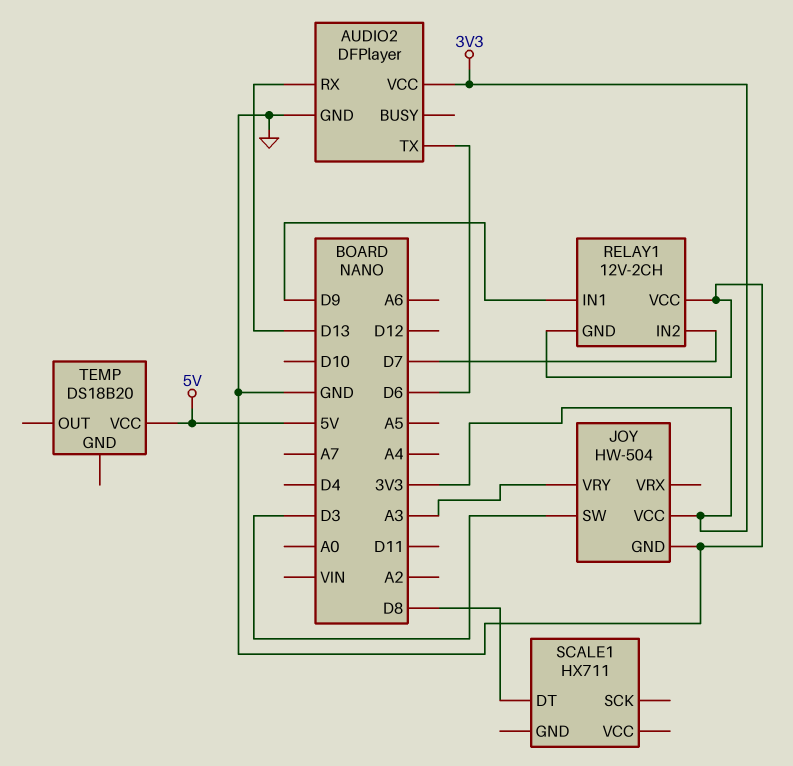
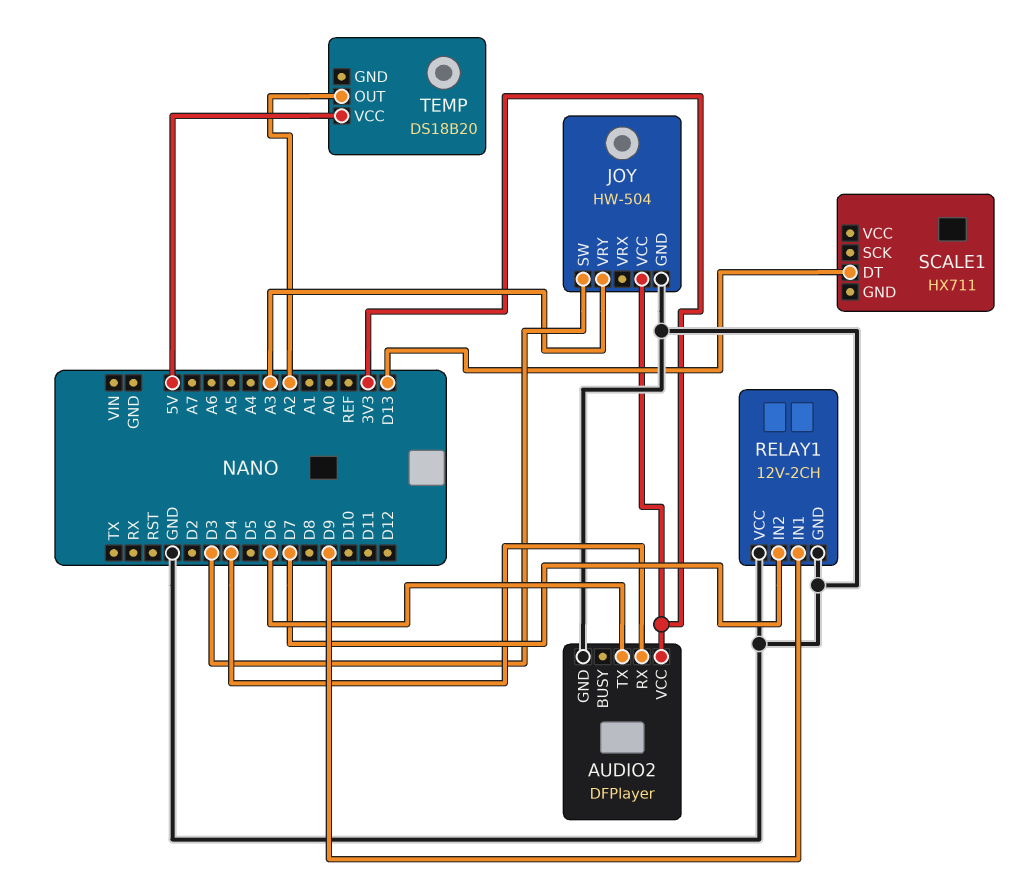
AUDIO2 pin RX: D13 -> D4
SCALE1 pin DT: D8 -> D13
TEMP pin OUT: none -> A2

